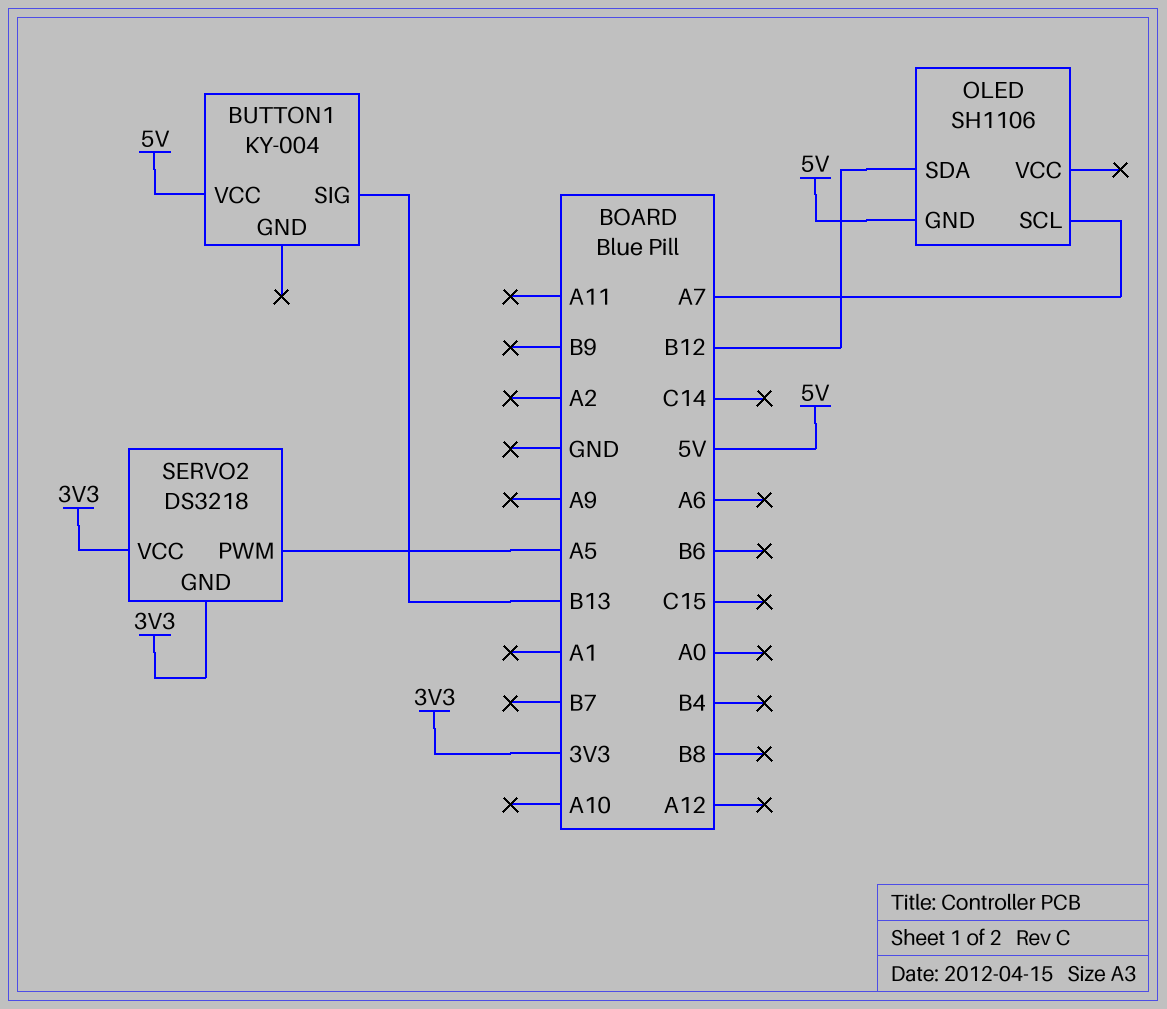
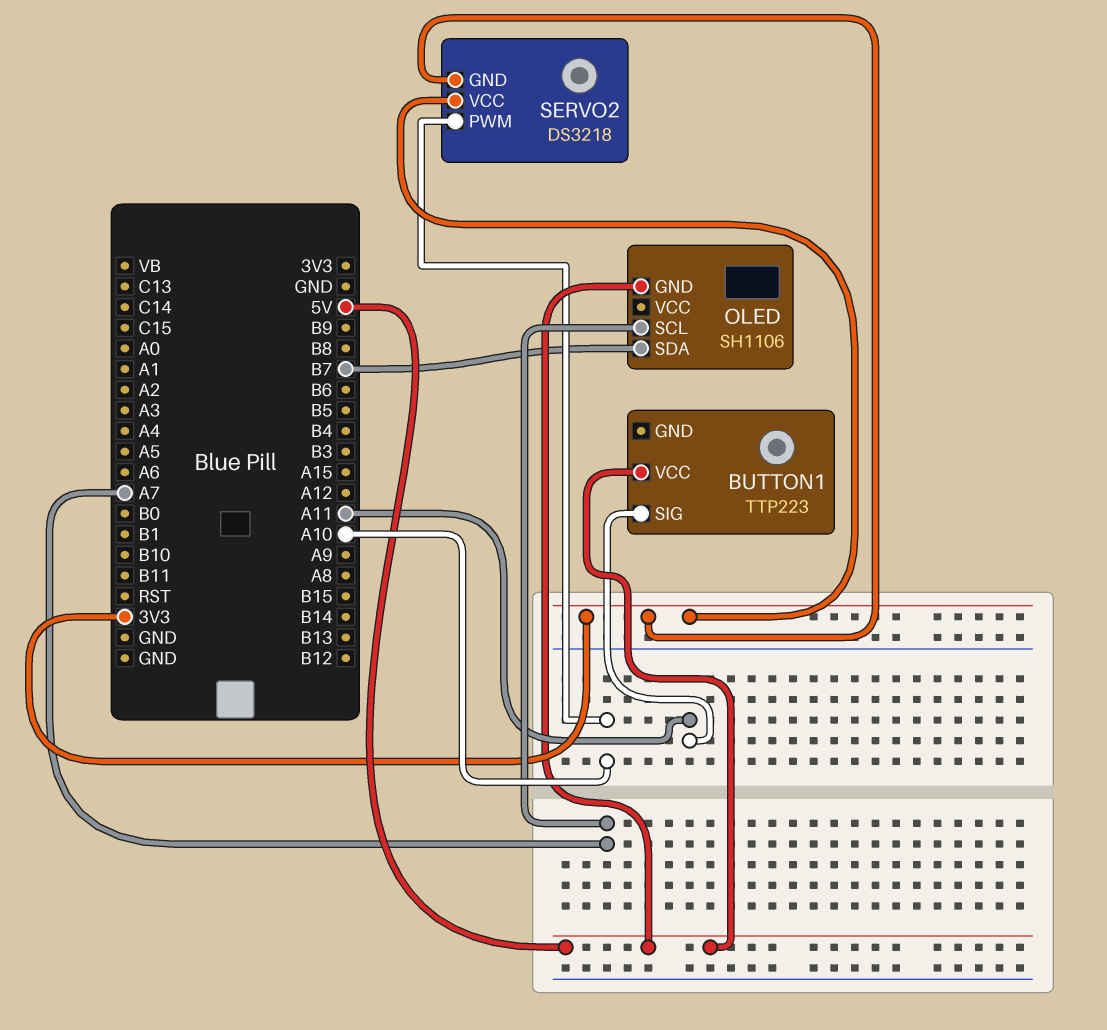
BUTTON1: KY-004 -> TTP223
BUTTON1 pin SIG: B13 -> A11
OLED pin SDA: B12 -> B7
SERVO2 pin PWM: A5 -> A10

